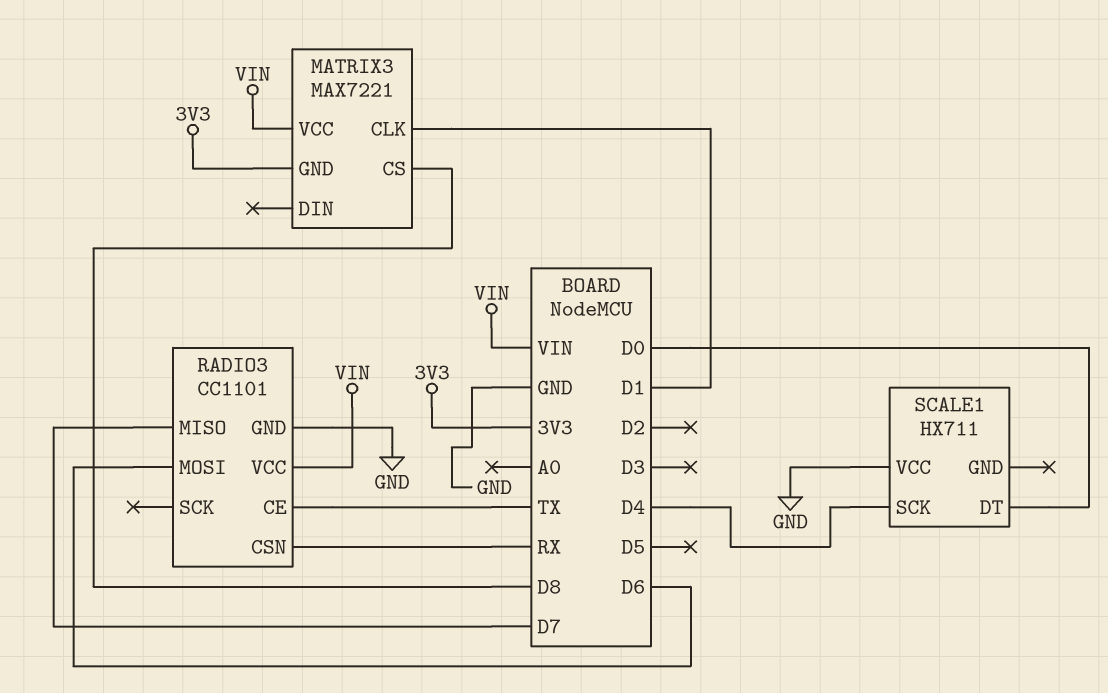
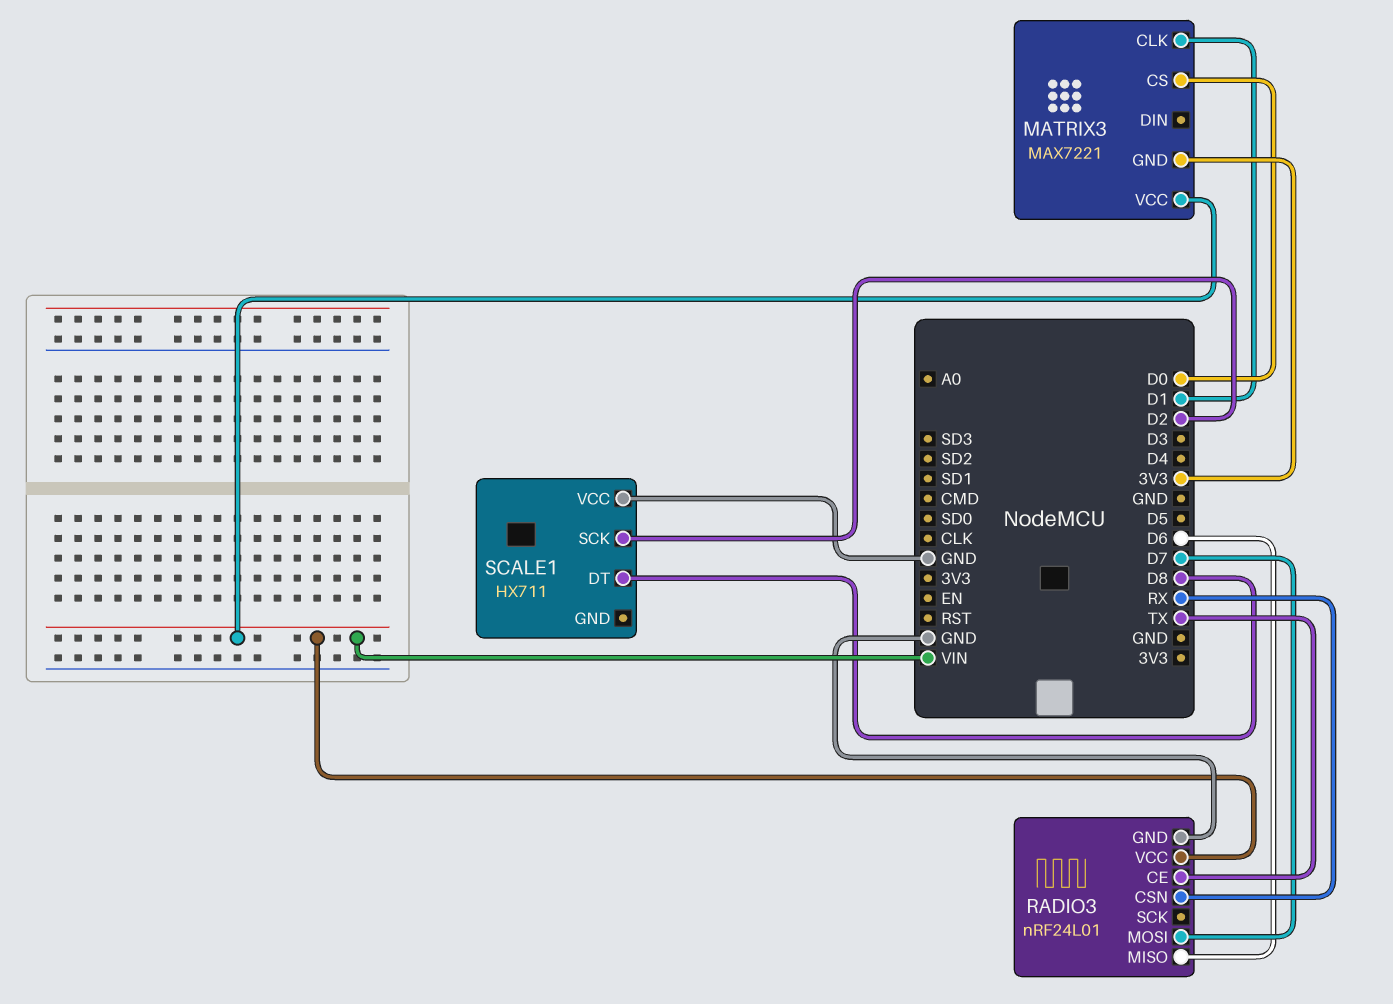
MATRIX3 pin CS: D8 -> D0
RADIO3: CC1101 -> nRF24L01
RADIO3 pin MISO: D7 -> D6
RADIO3 pin MOSI: D6 -> D7
SCALE1 pin DT: D0 -> D8
SCALE1 pin SCK: D4 -> D2

